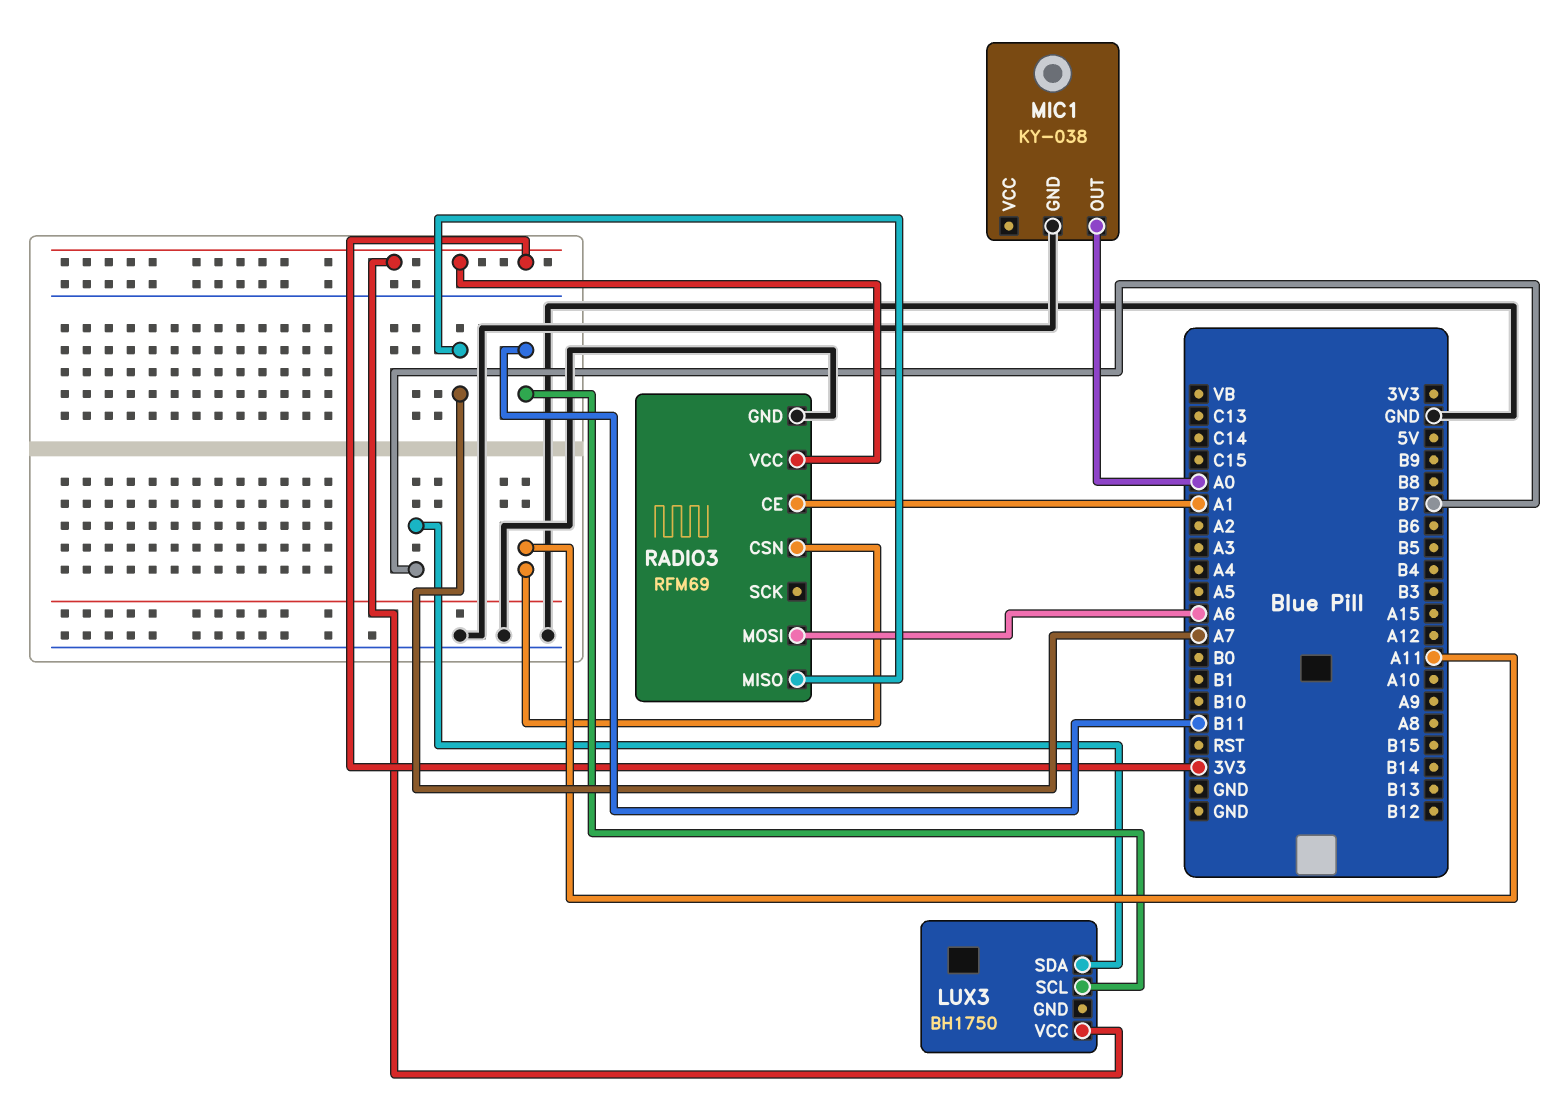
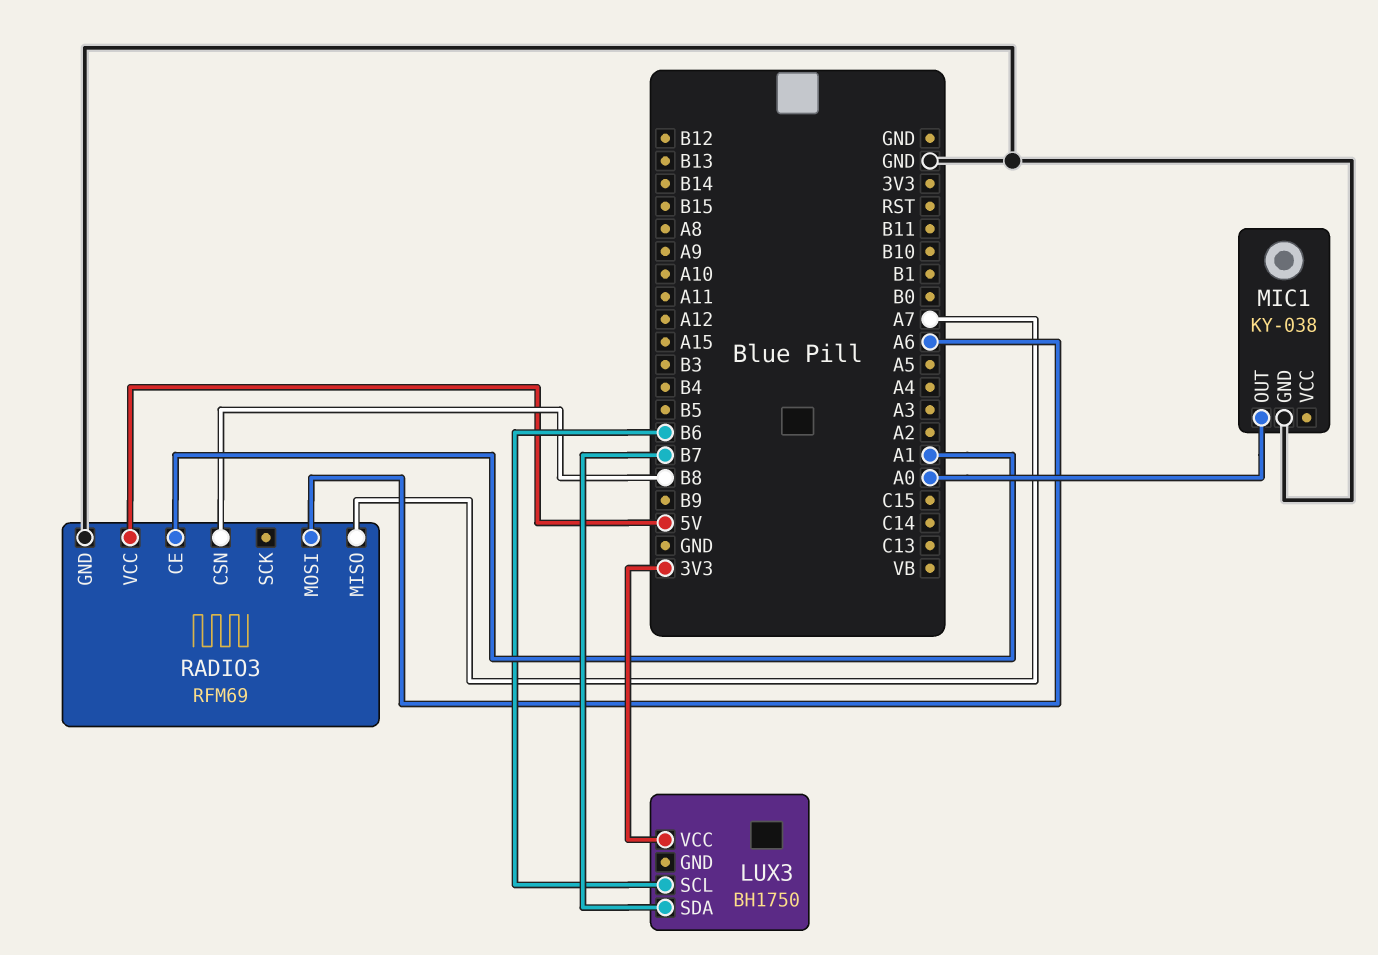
LUX3 pin SCL: B11 -> B6
RADIO3 pin CSN: A11 -> B8
RADIO3 pin VCC: 3V3 -> 5V

